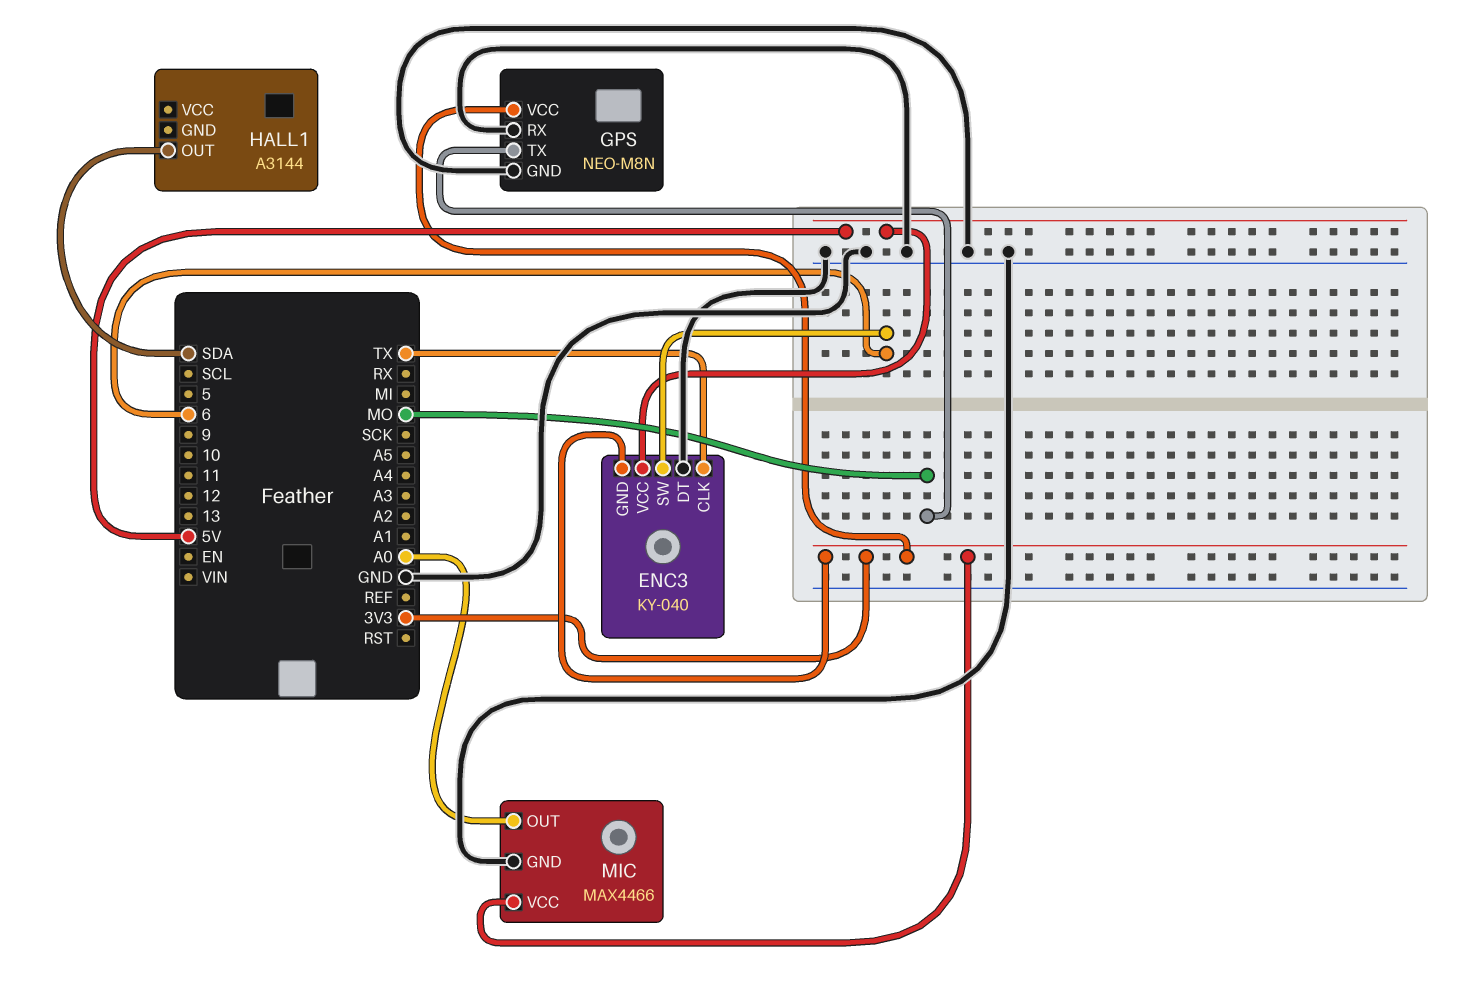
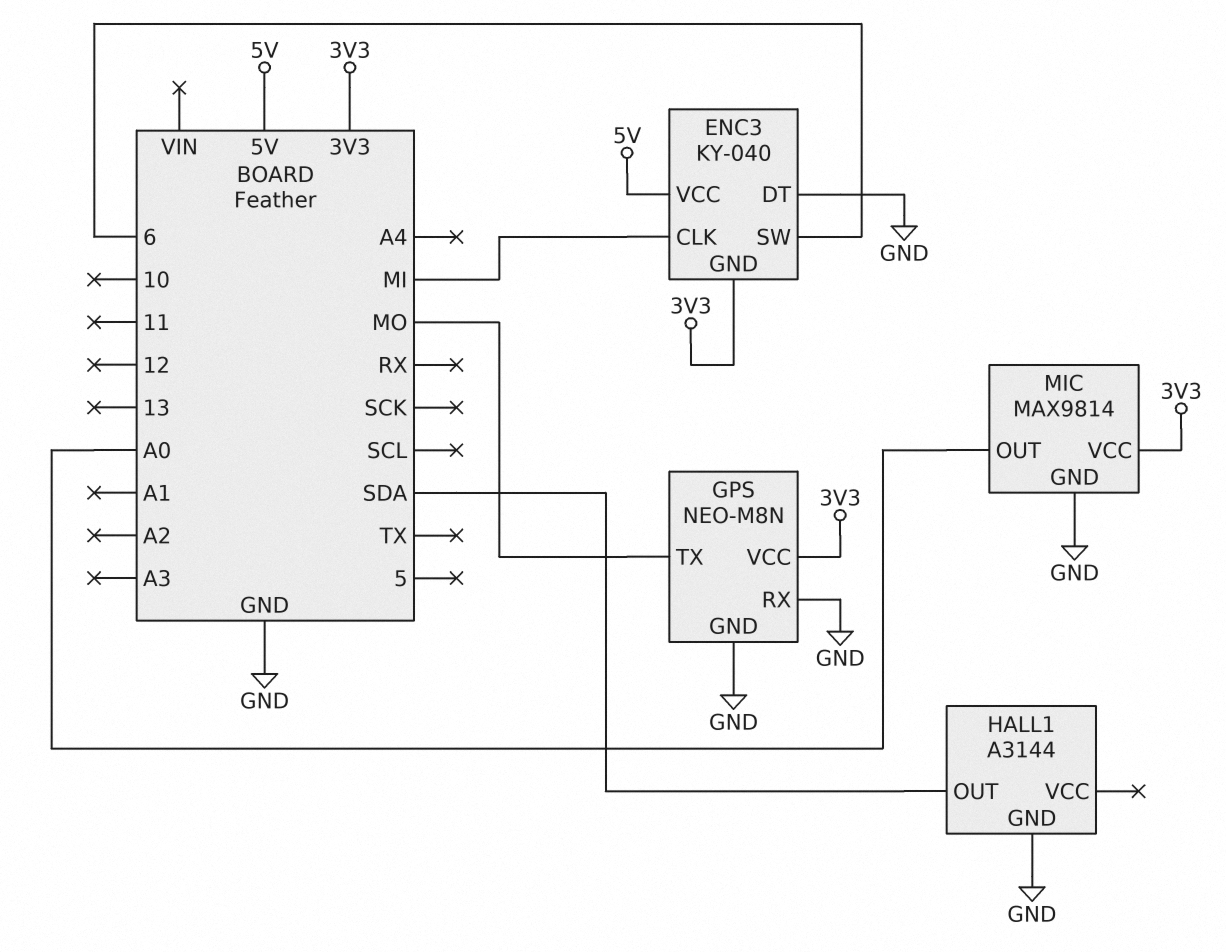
ENC3 pin CLK: TX -> MI
HALL1 pin GND: none -> GND
MIC: MAX4466 -> MAX9814

